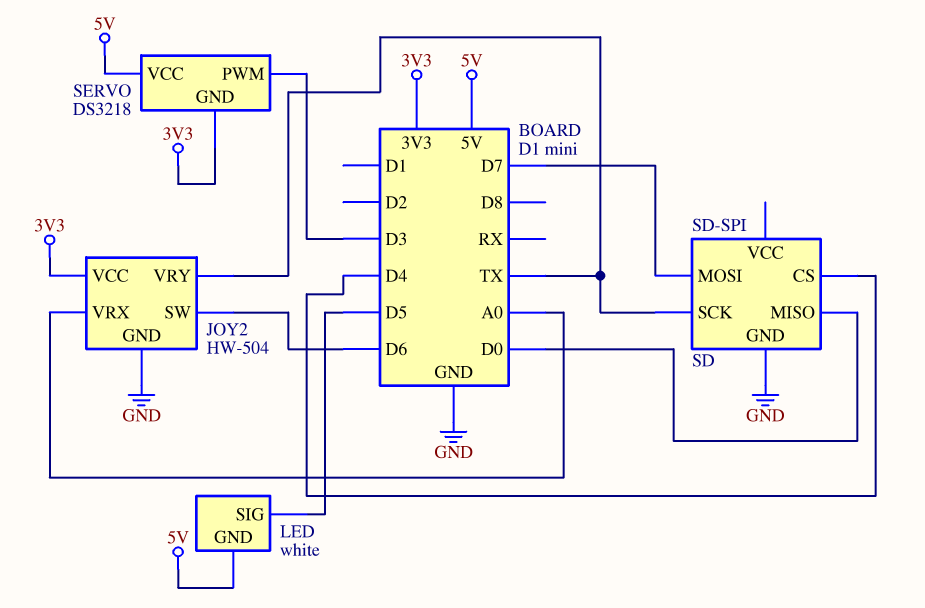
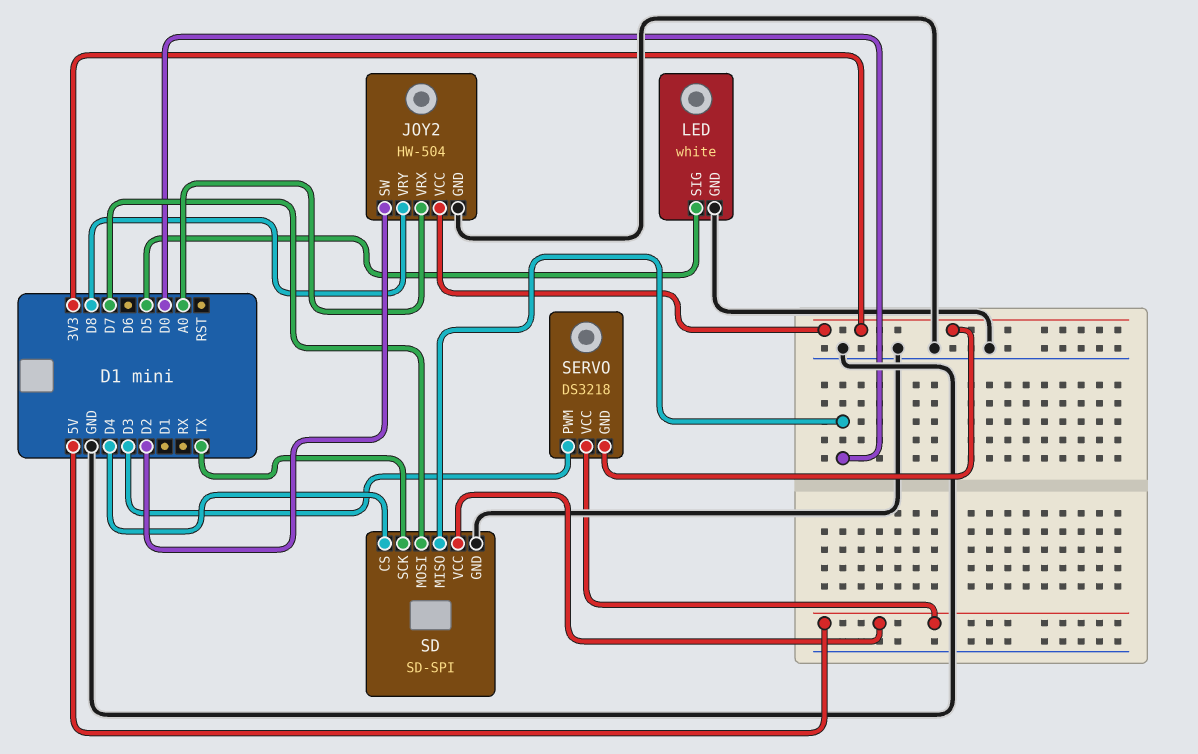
JOY2 pin SW: D6 -> D2
JOY2 pin VRY: TX -> D8
LED pin GND: 5V -> GND
SD pin VCC: none -> 5V

